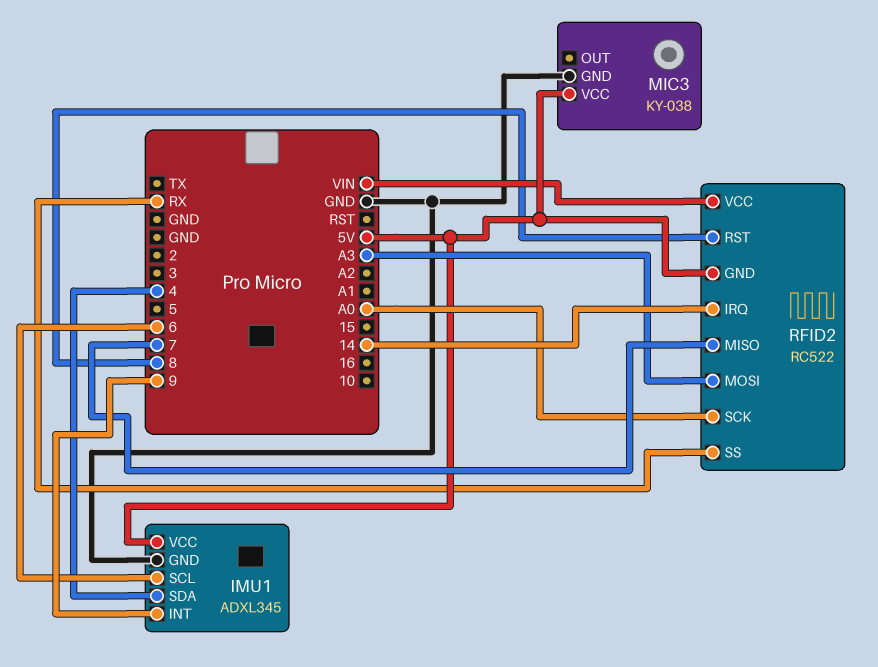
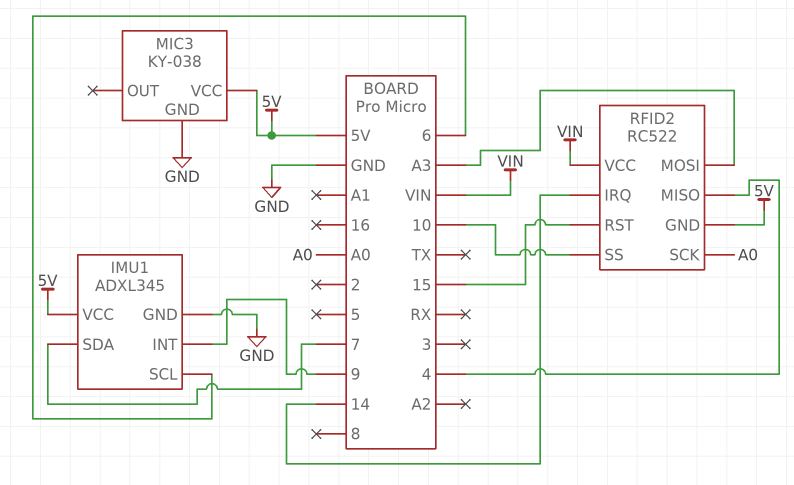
IMU1 pin SDA: 4 -> 7
RFID2 pin MISO: 7 -> 4
RFID2 pin RST: 8 -> 15
RFID2 pin SS: RX -> 10

